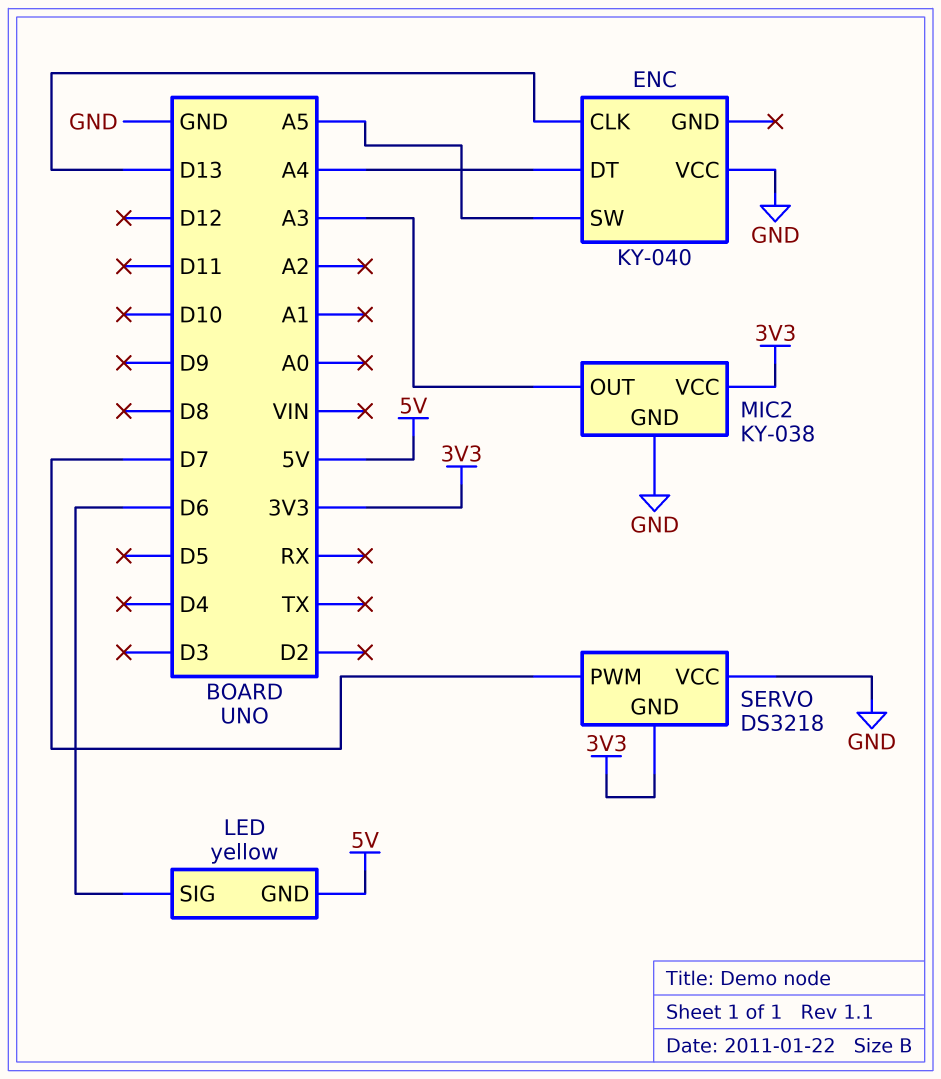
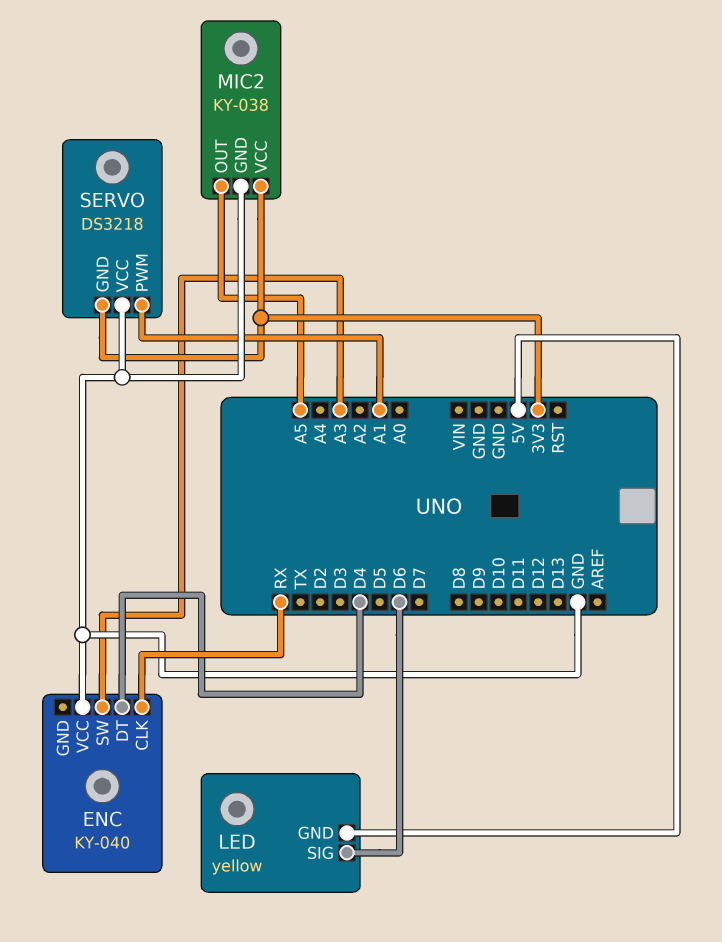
ENC pin CLK: D13 -> RX
ENC pin DT: A4 -> D4
ENC pin SW: A5 -> A3
MIC2 pin OUT: A3 -> A5
SERVO pin PWM: D7 -> A1

